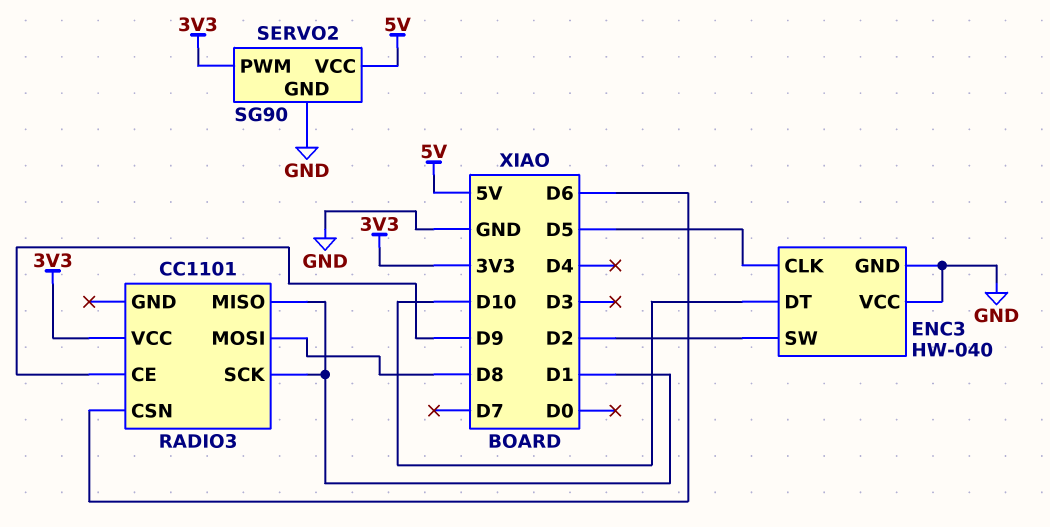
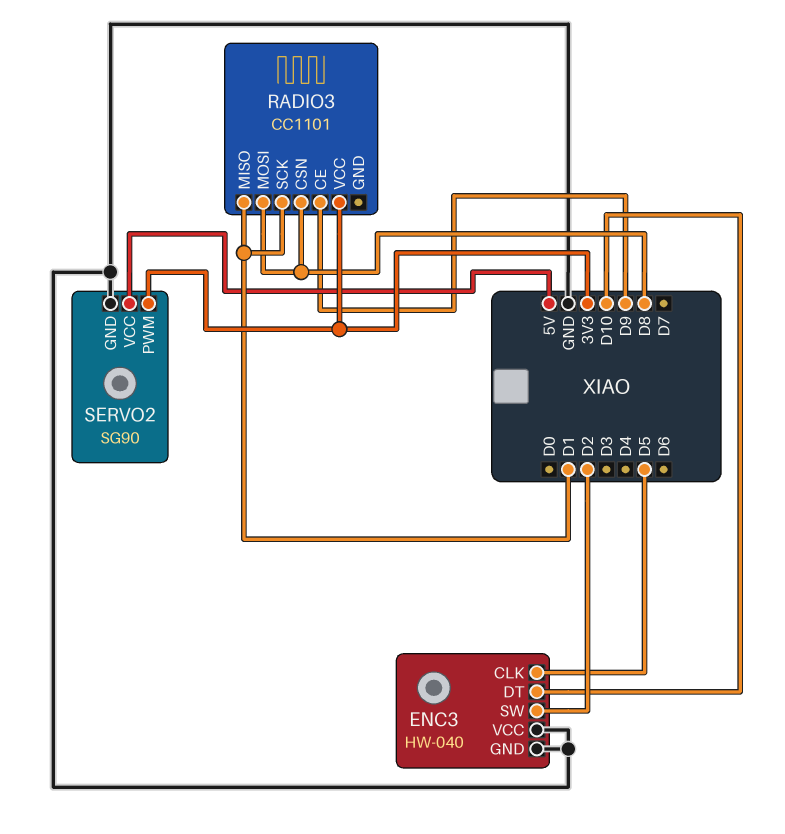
RADIO3 pin CSN: D6 -> D8

